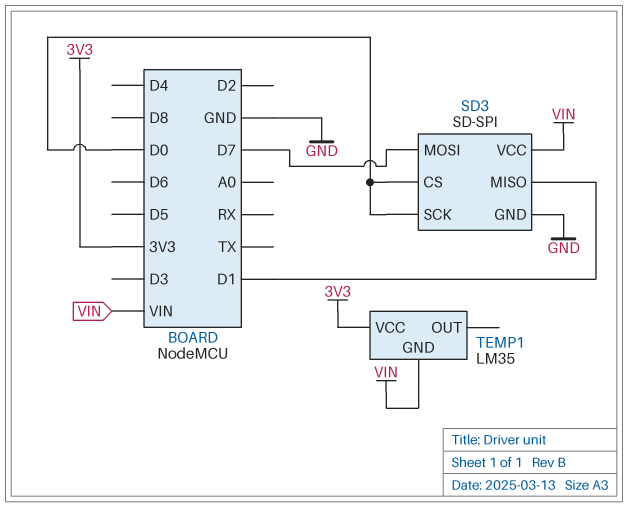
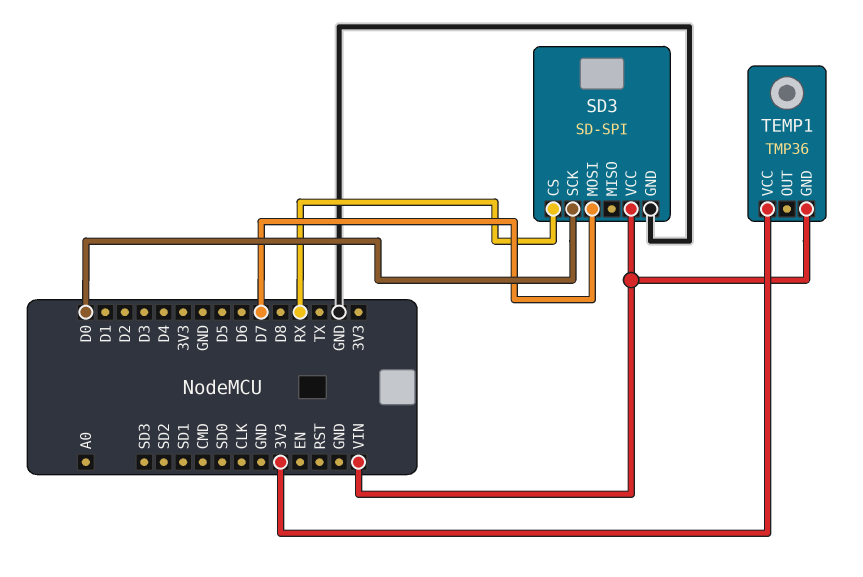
SD3 pin CS: D0 -> RX
SD3 pin MISO: D1 -> none
TEMP1: LM35 -> TMP36

